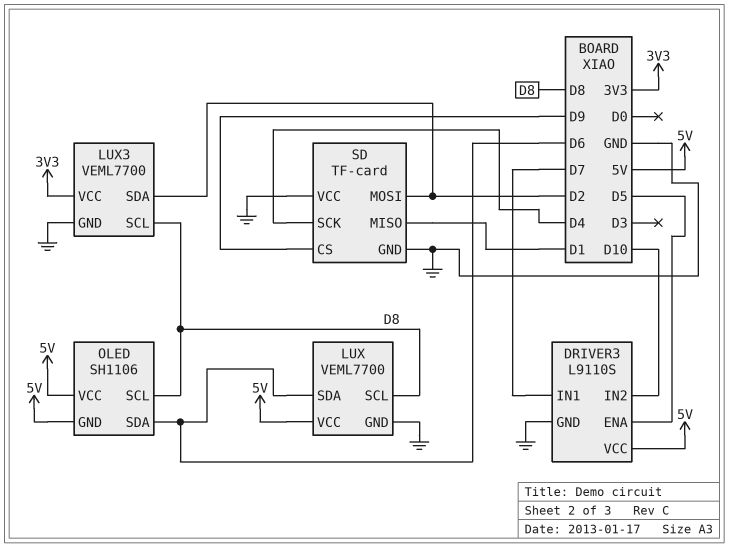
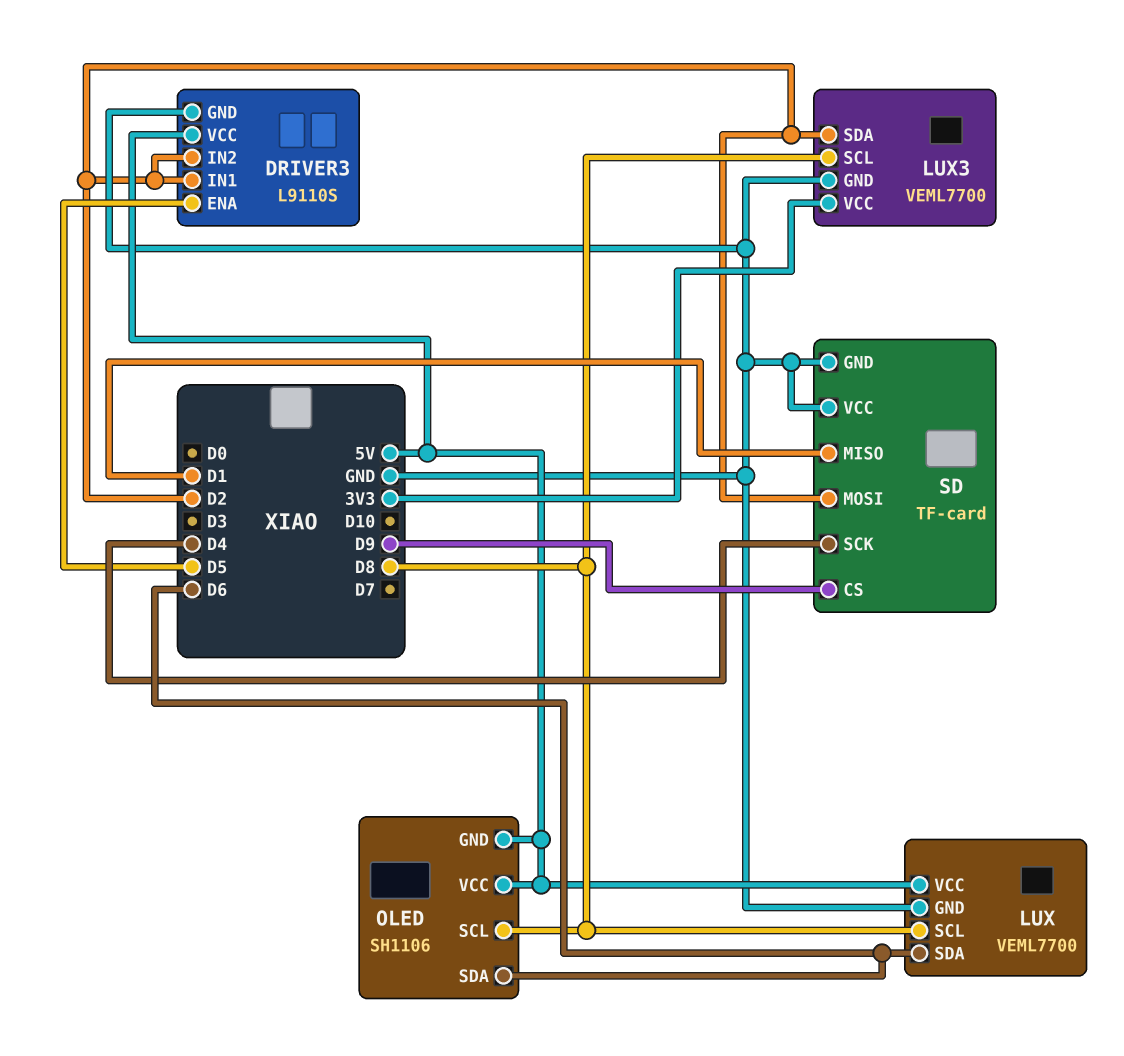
DRIVER3 pin IN1: D7 -> D2
DRIVER3 pin IN2: D10 -> D2

